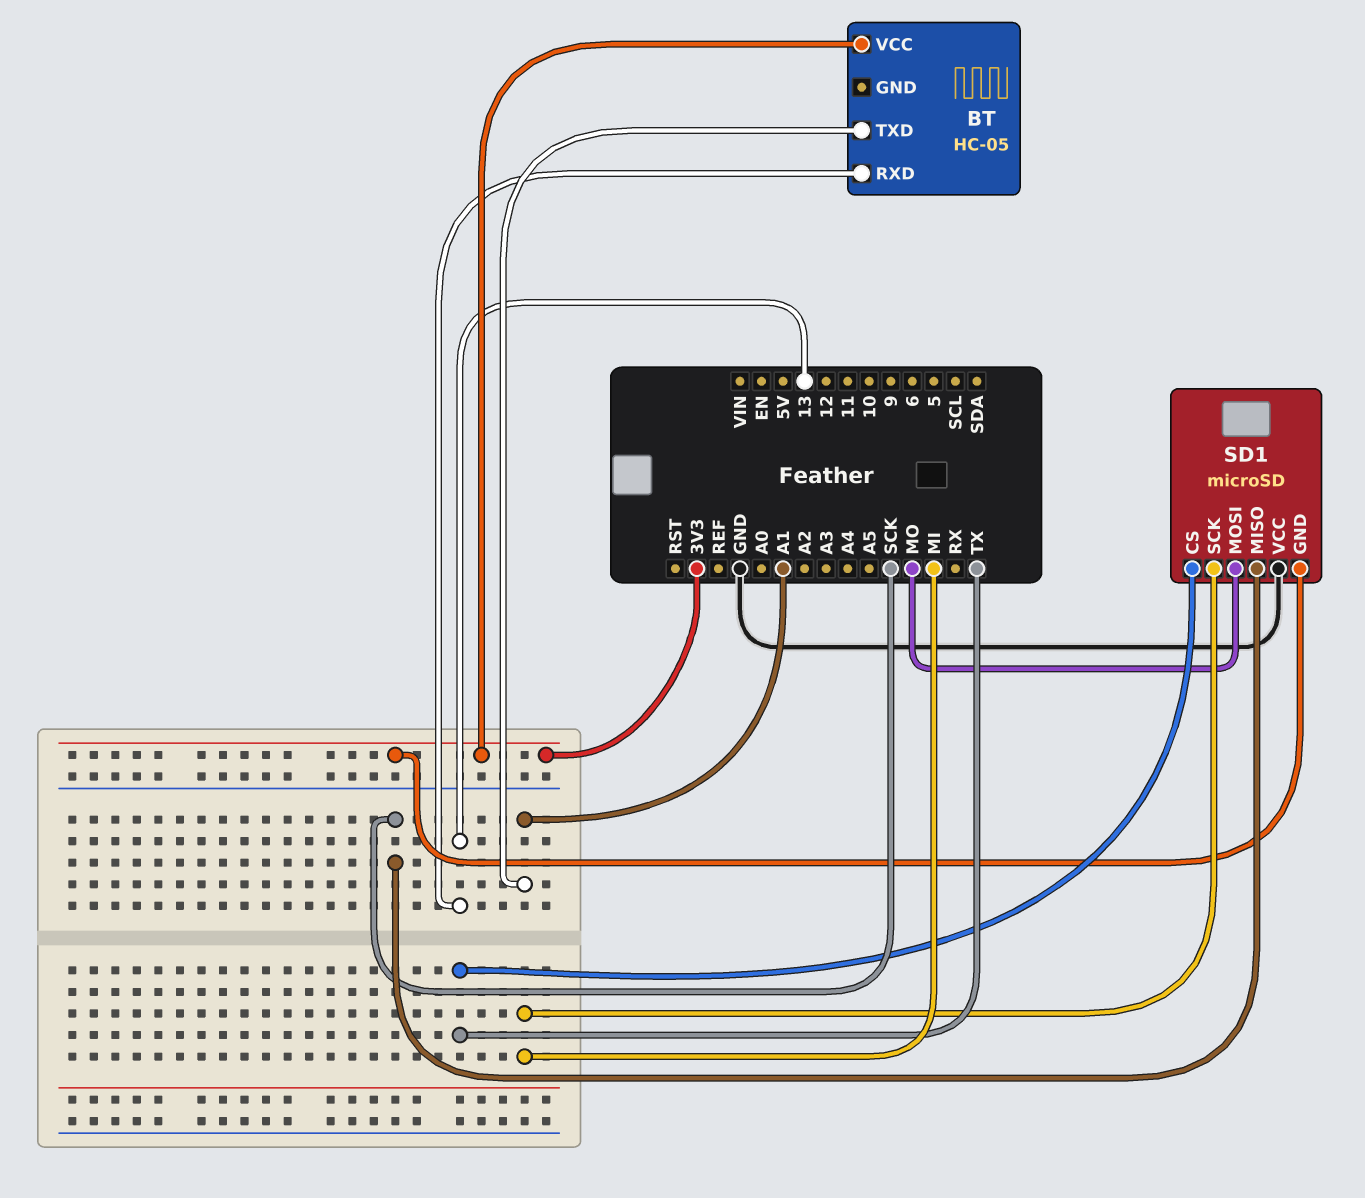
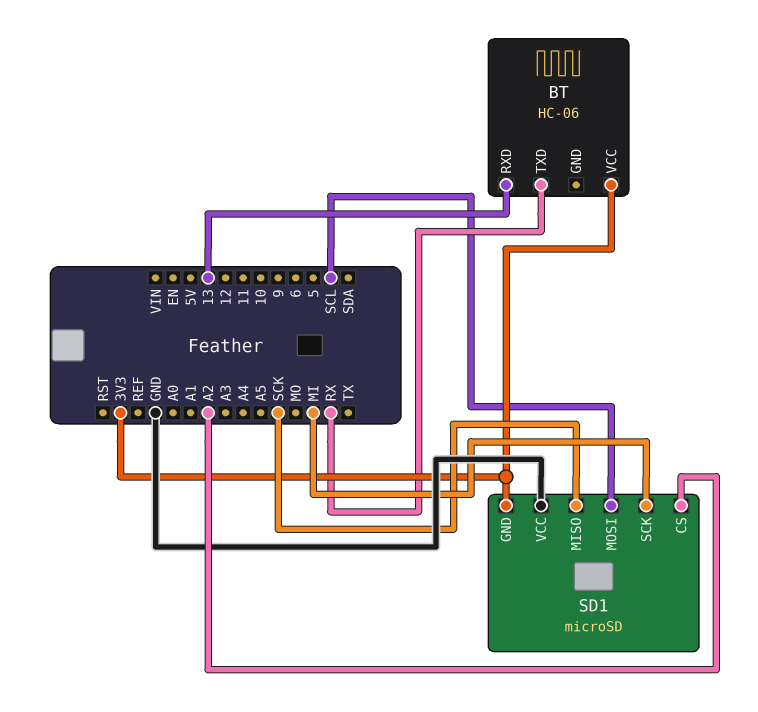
BT: HC-05 -> HC-06
BT pin TXD: A1 -> RX
SD1 pin CS: TX -> A2
SD1 pin MOSI: MO -> SCL

